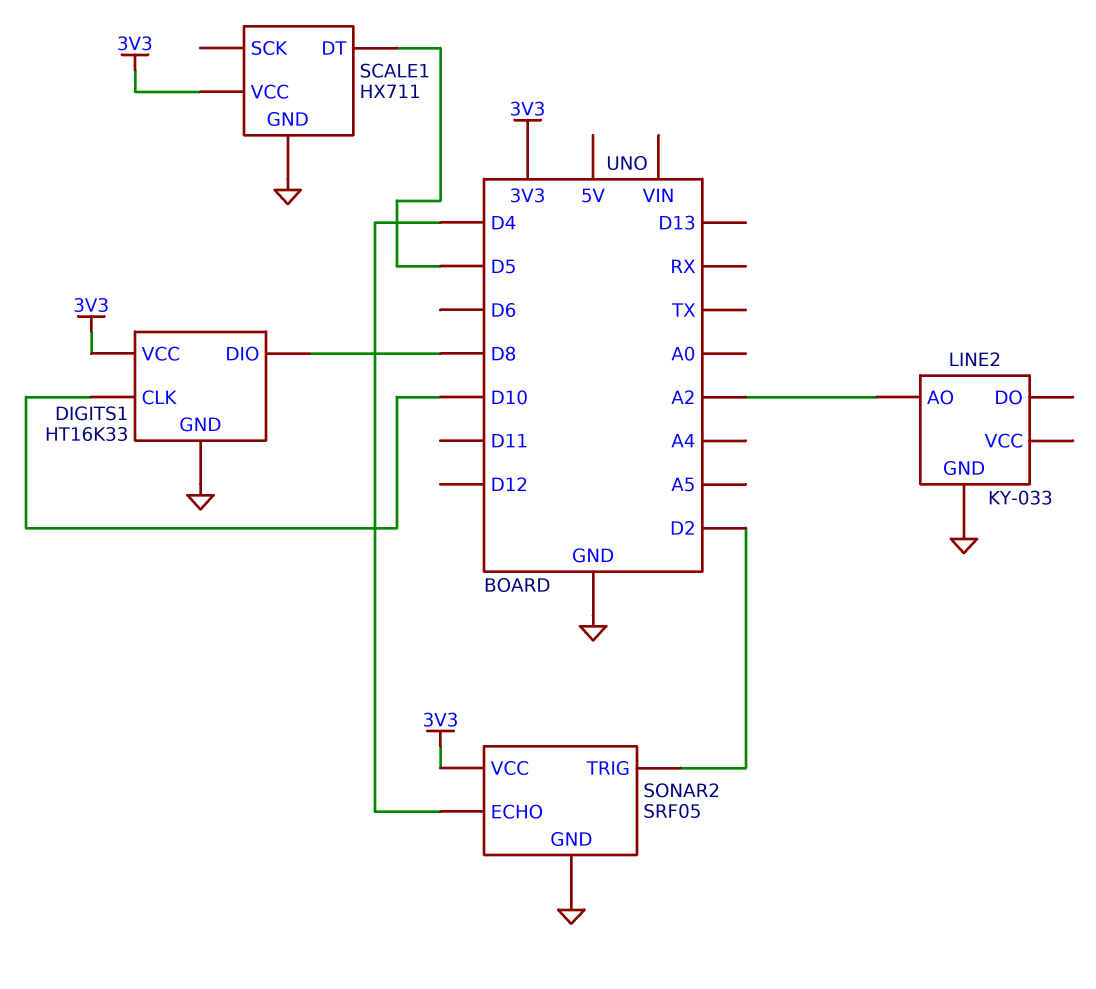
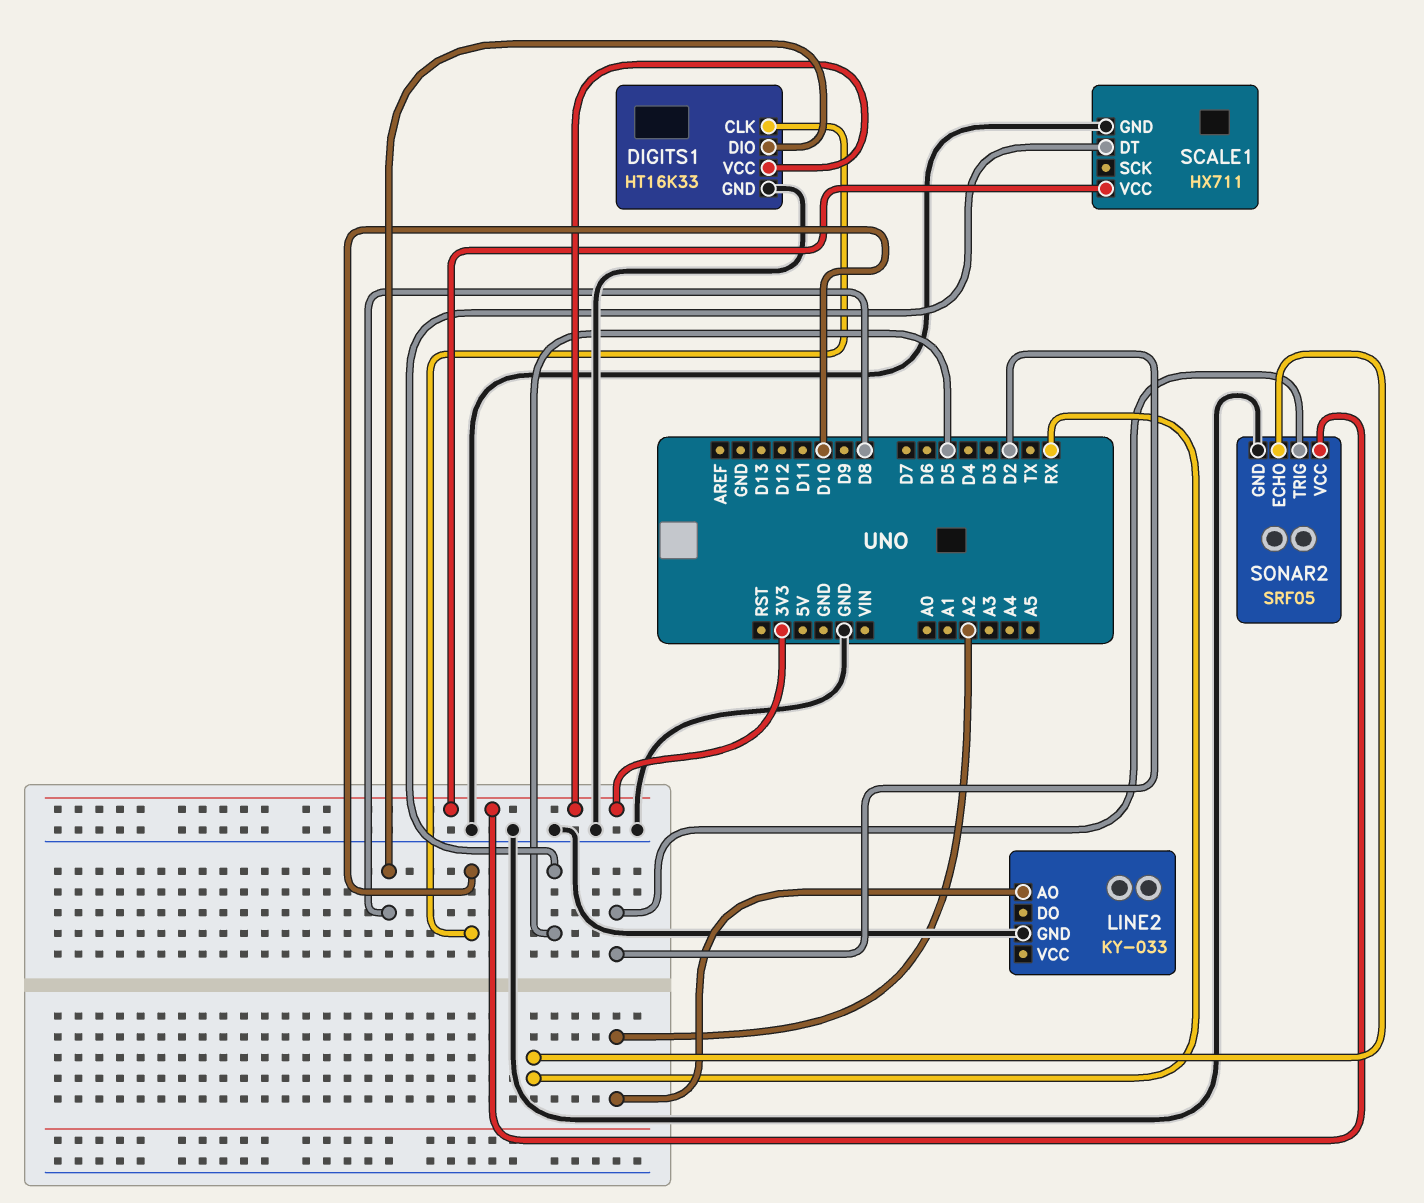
SONAR2 pin ECHO: D4 -> RX

